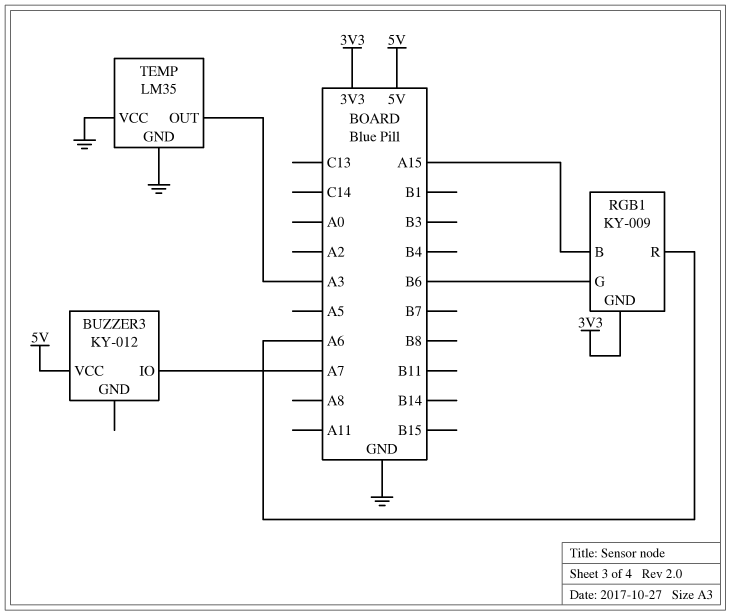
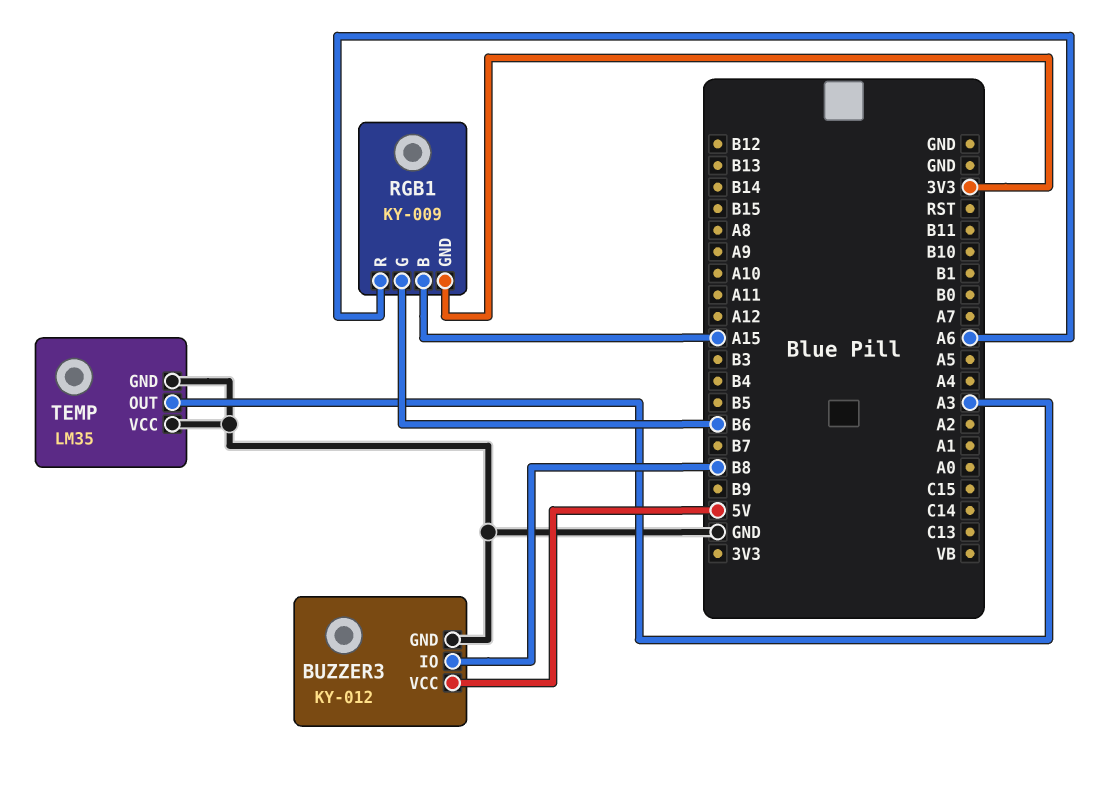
BUZZER3 pin GND: none -> GND
BUZZER3 pin IO: A7 -> B8

